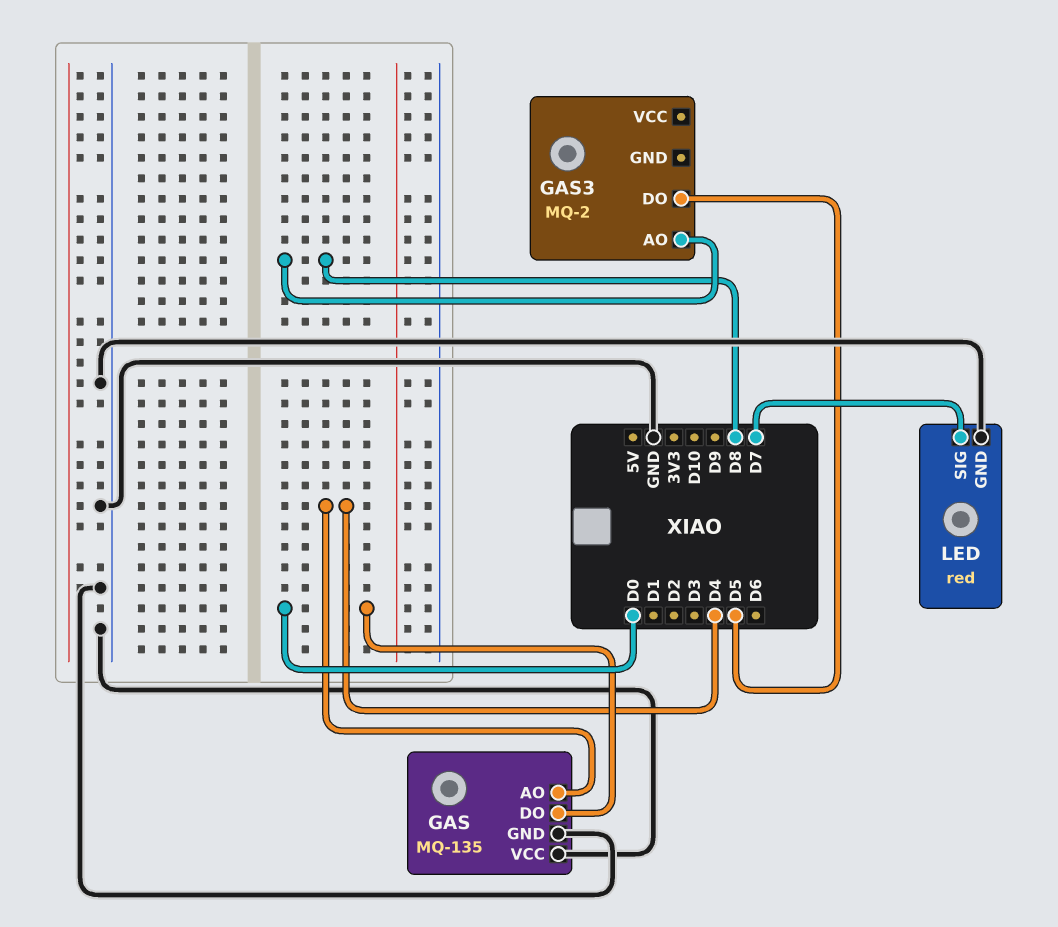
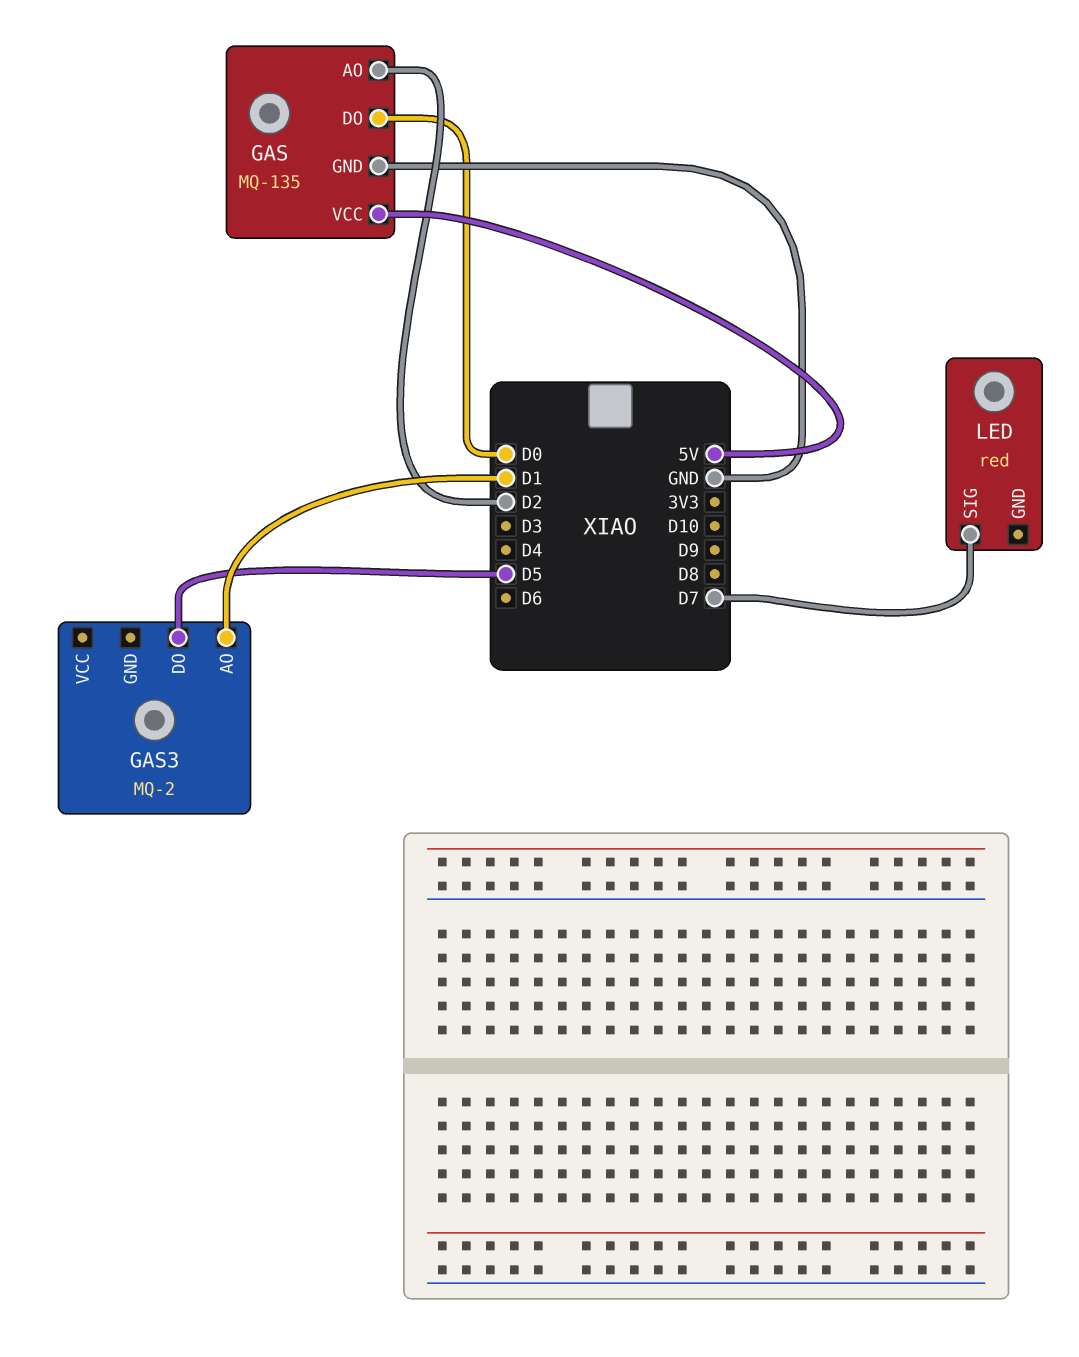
GAS pin AO: D4 -> D2
GAS pin VCC: GND -> 5V
GAS3 pin AO: D8 -> D1
LED pin GND: GND -> none

